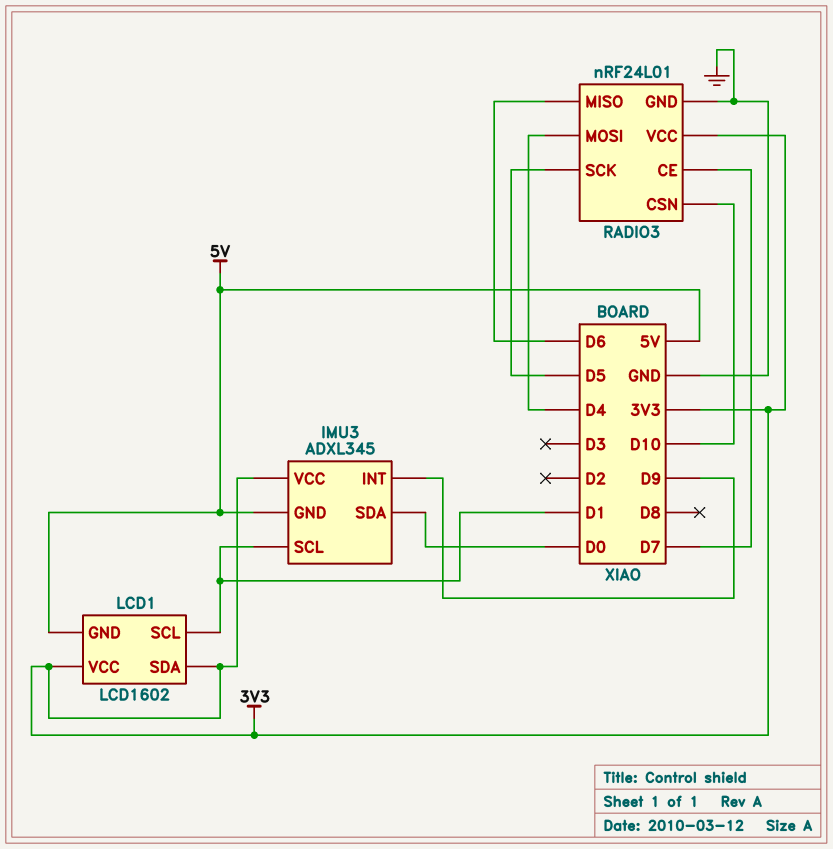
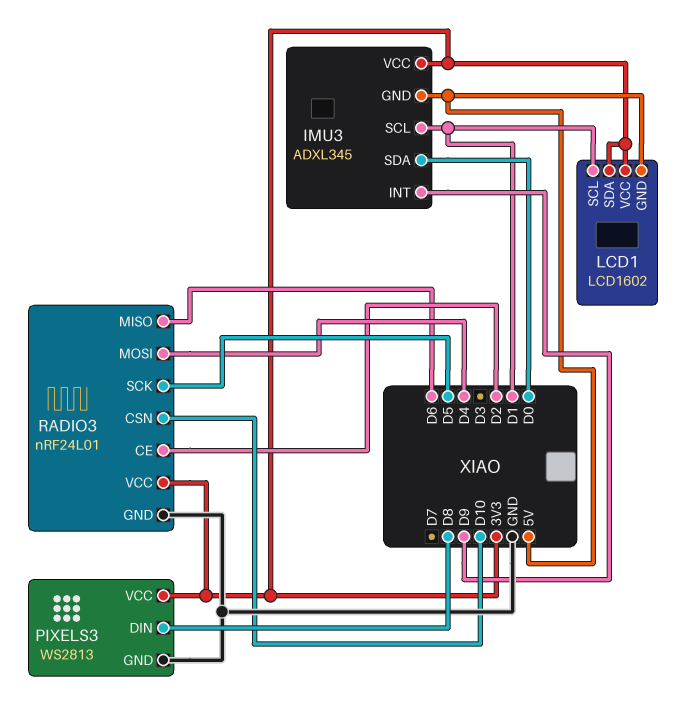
PIXELS3: none -> WS2813
PIXELS3 pin DIN: none -> D8
PIXELS3 pin GND: none -> GND
PIXELS3 pin VCC: none -> 3V3
RADIO3 pin CE: D7 -> D2

